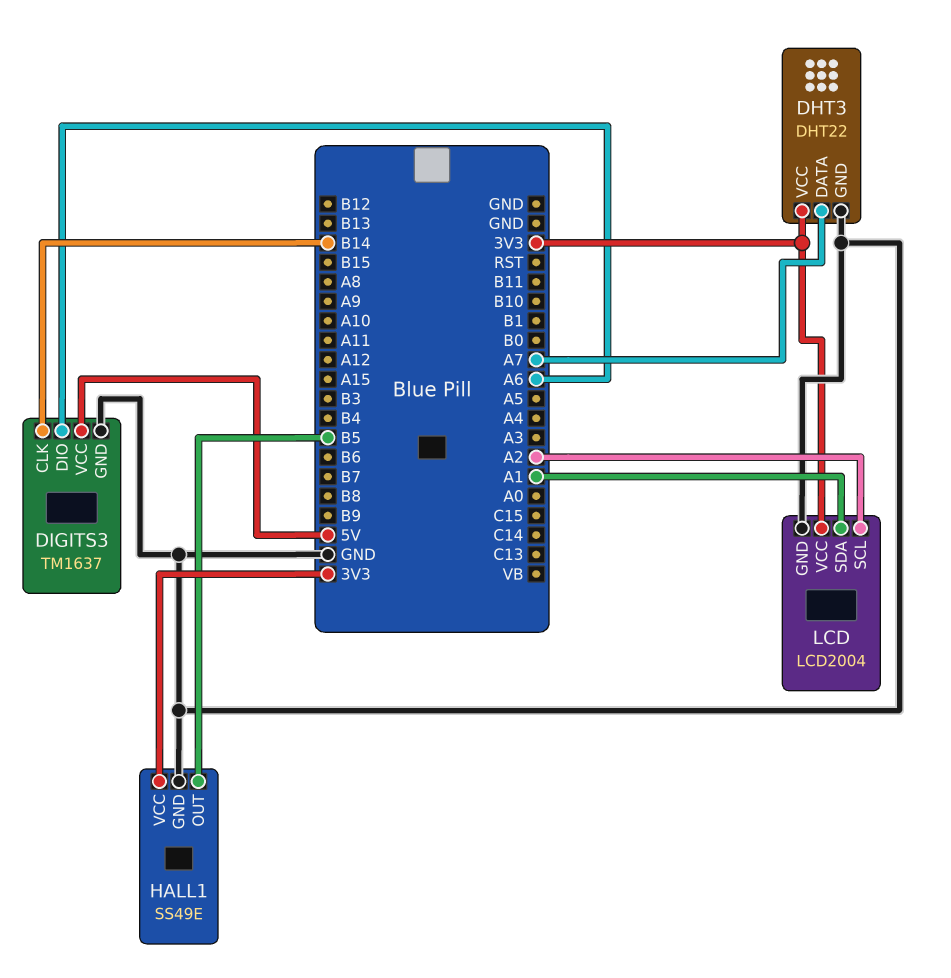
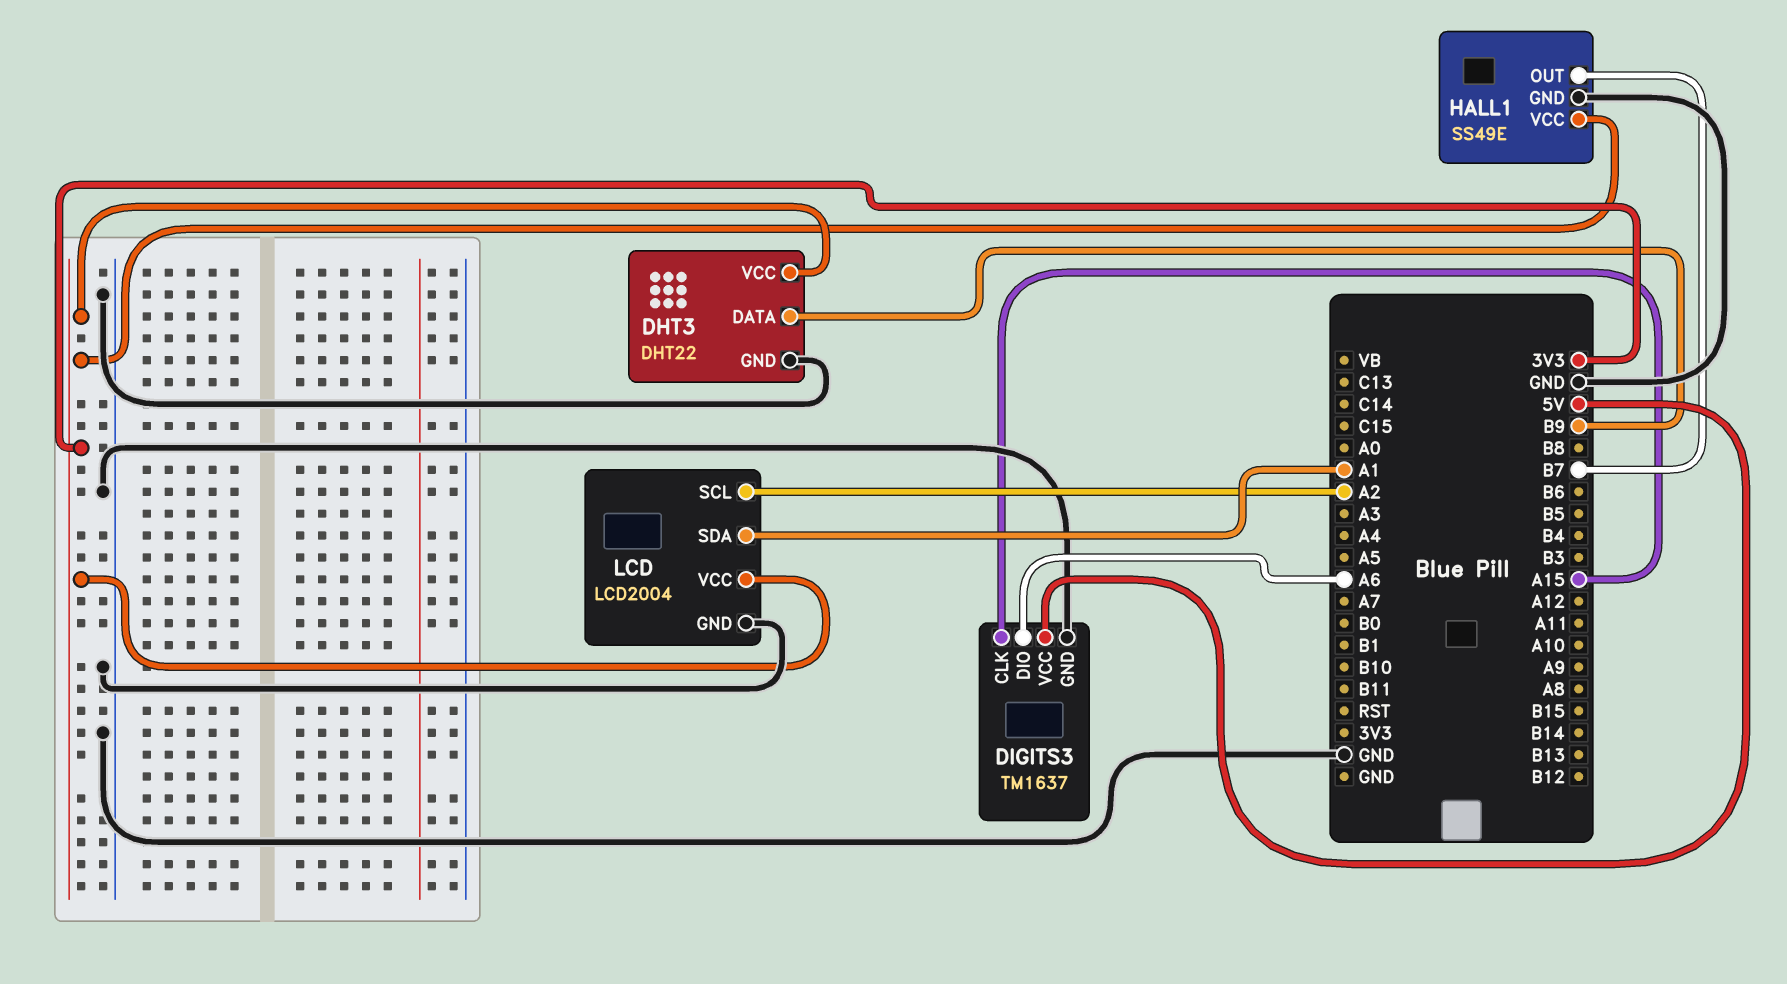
DHT3 pin DATA: A7 -> B9
DIGITS3 pin CLK: B14 -> A15
HALL1 pin OUT: B5 -> B7

